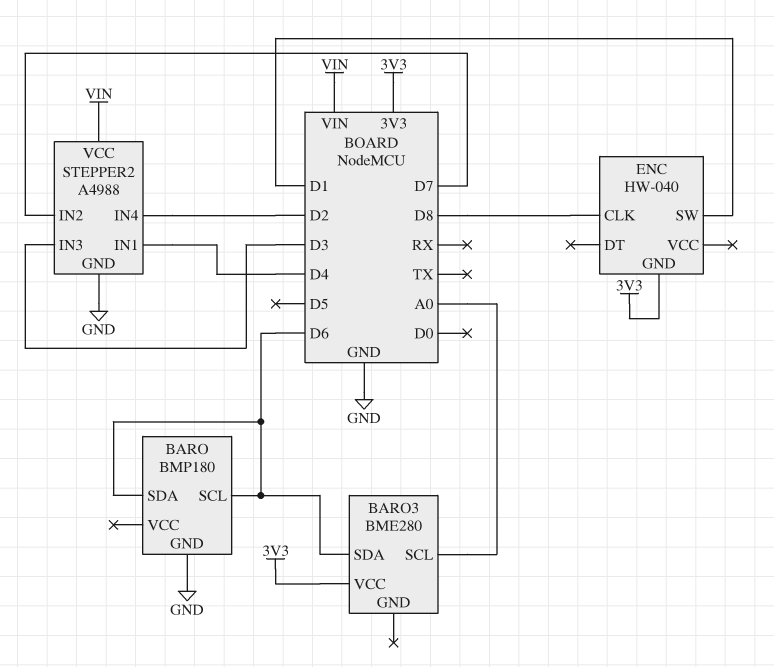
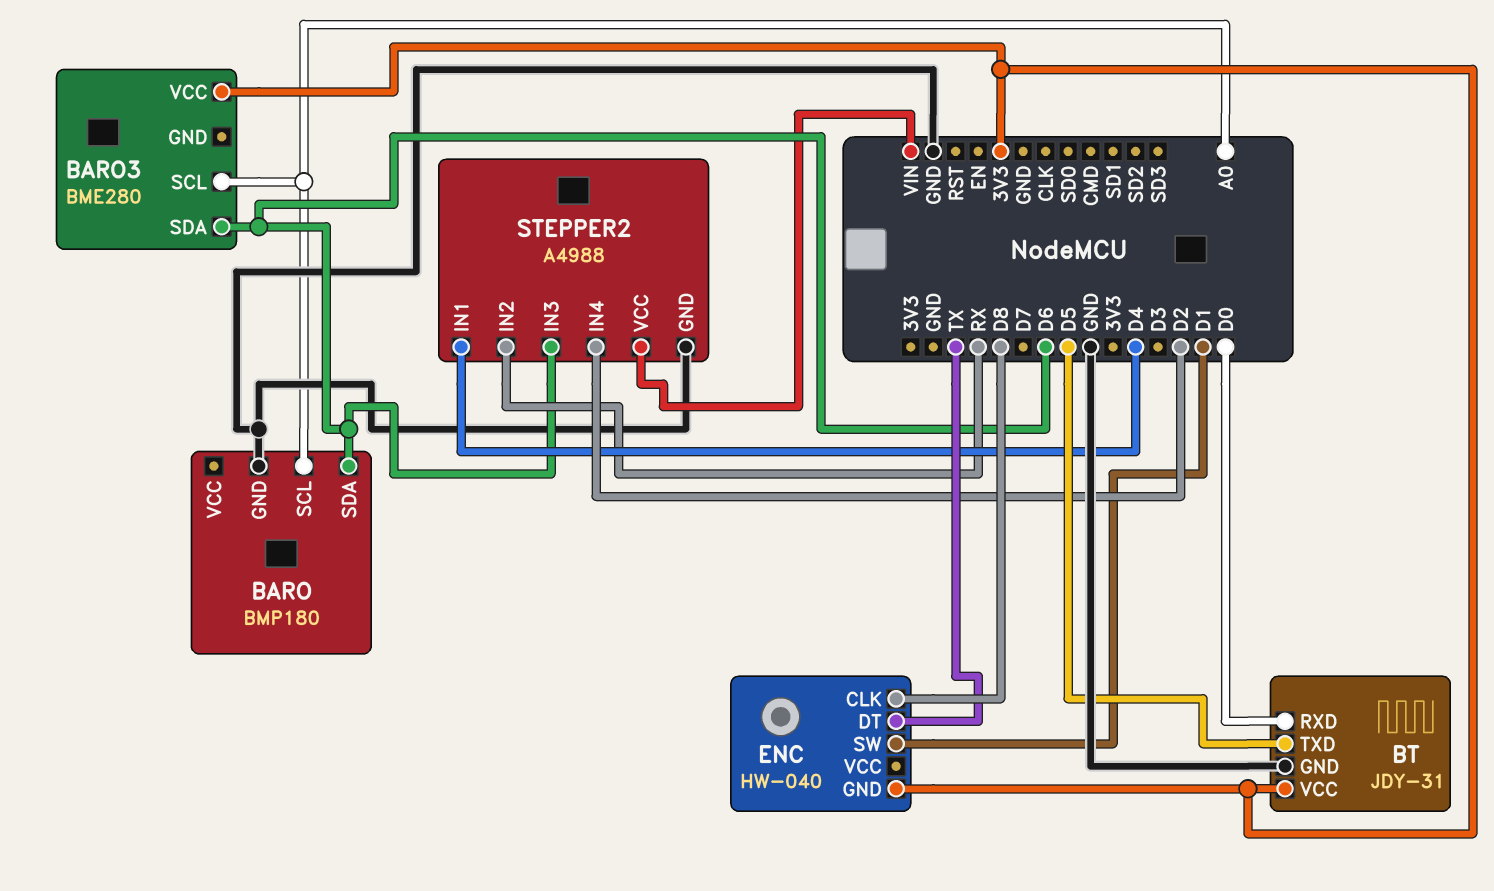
BARO pin SCL: D6 -> A0
BT: none -> JDY-31
BT pin GND: none -> GND
BT pin RXD: none -> D0
BT pin TXD: none -> D5
BT pin VCC: none -> 3V3
ENC pin DT: none -> TX
STEPPER2 pin IN2: D7 -> RX
STEPPER2 pin IN3: D3 -> D6

